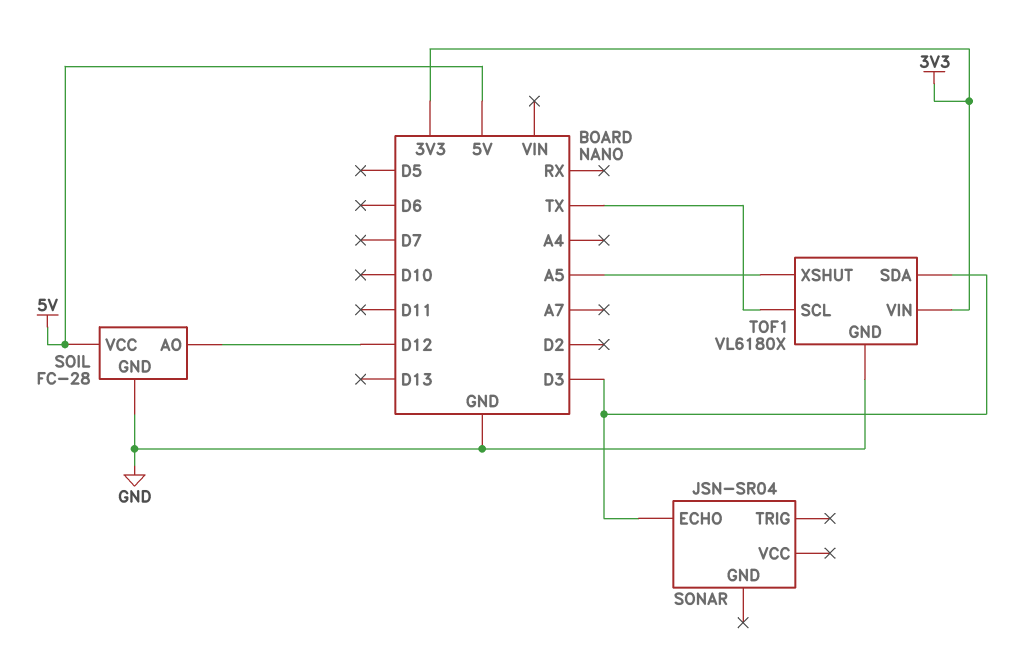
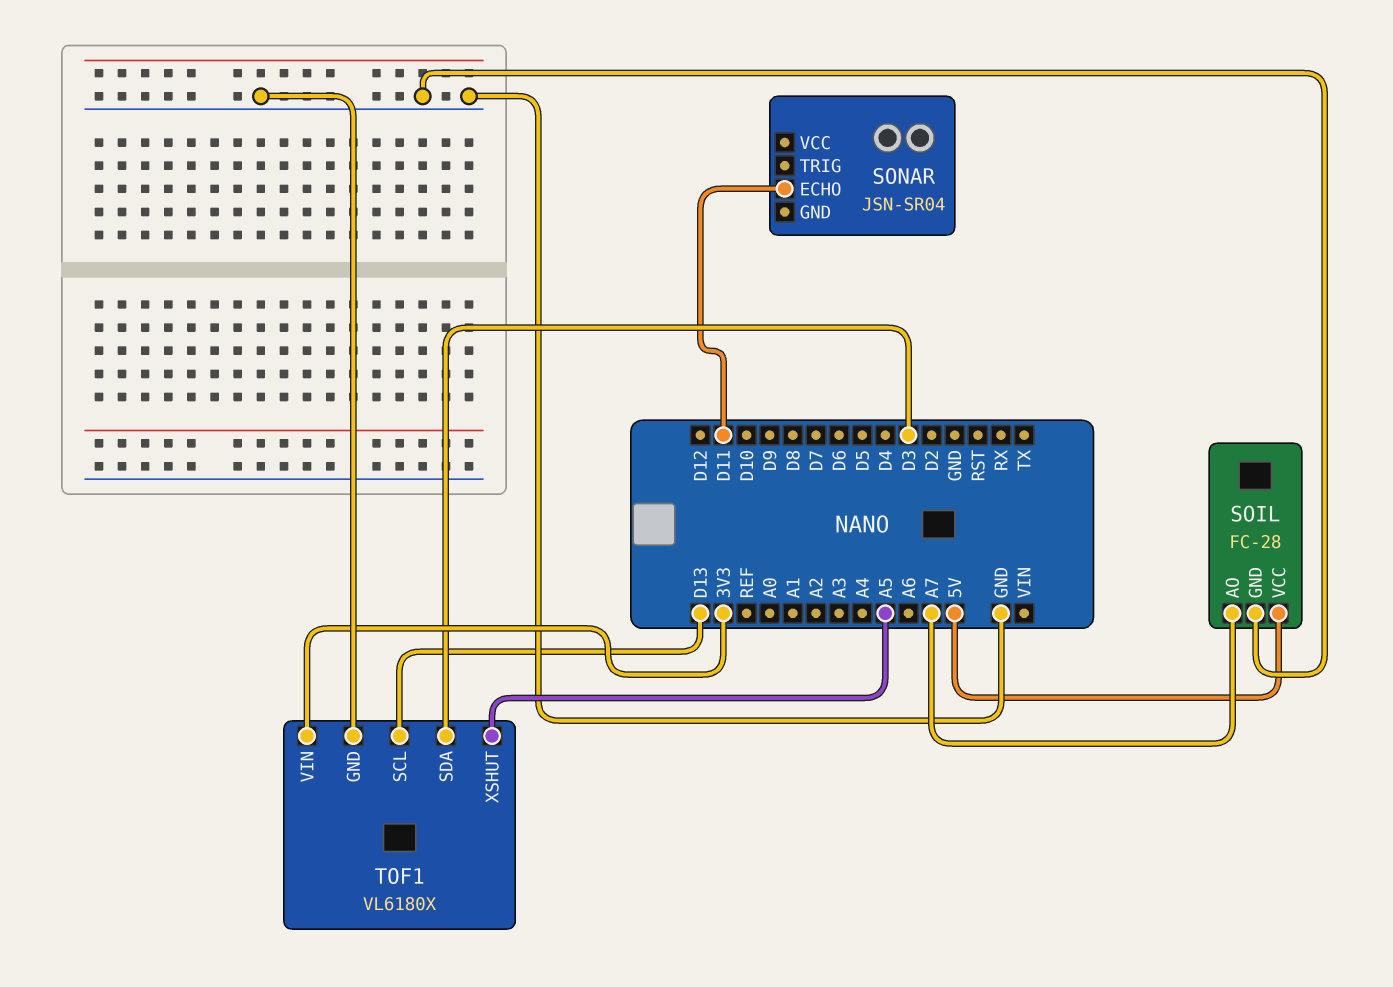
SOIL pin AO: D12 -> A7
SONAR pin ECHO: D3 -> D11
TOF1 pin SCL: TX -> D13

